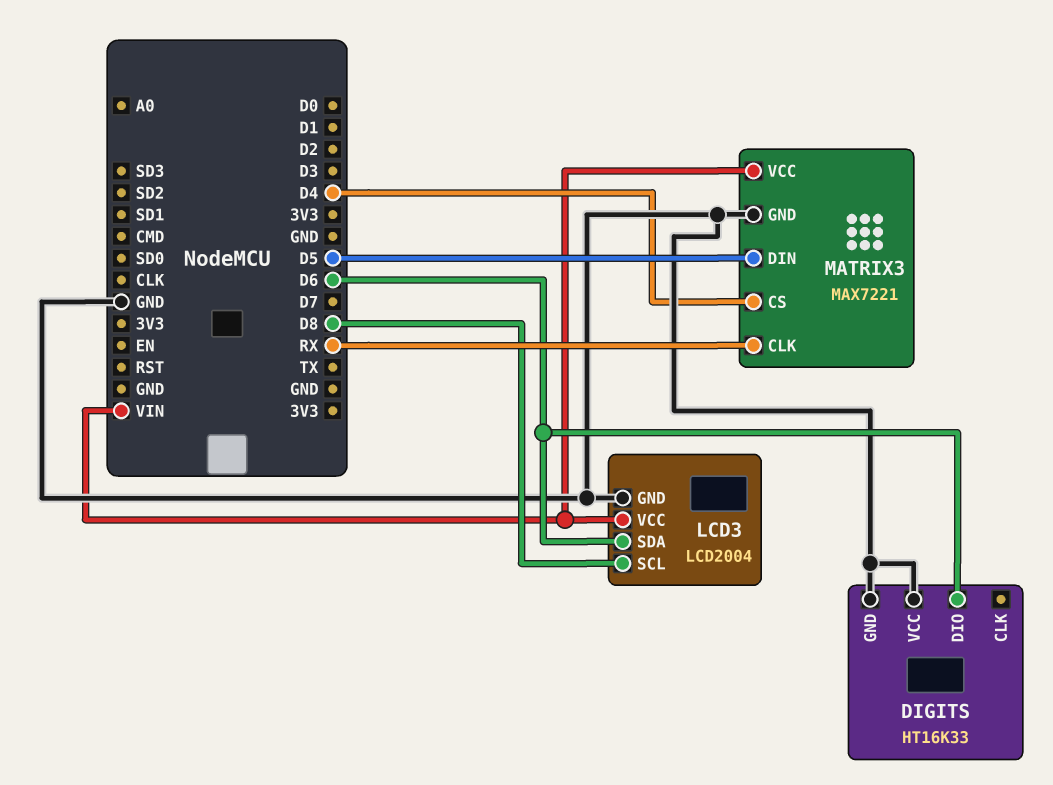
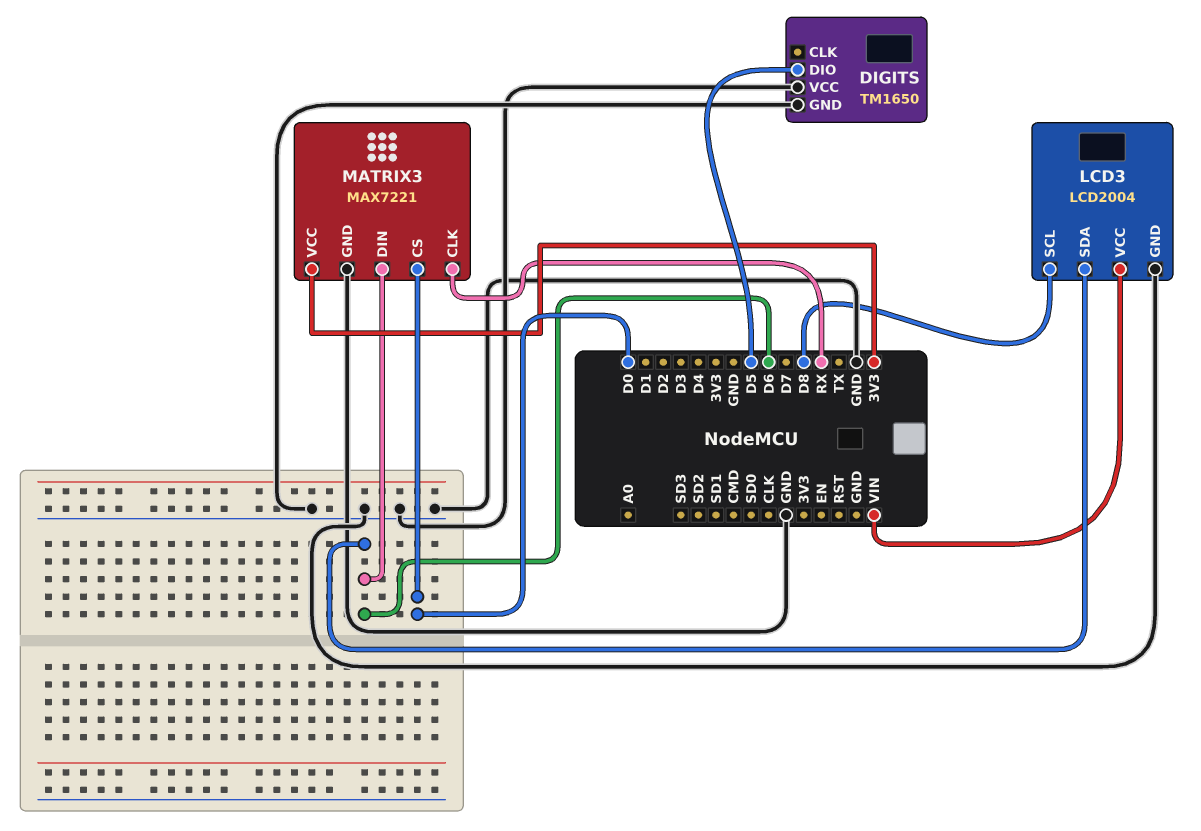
DIGITS: HT16K33 -> TM1650
DIGITS pin DIO: D6 -> D5
MATRIX3 pin CS: D4 -> D0
MATRIX3 pin DIN: D5 -> D6
MATRIX3 pin VCC: VIN -> 3V3

